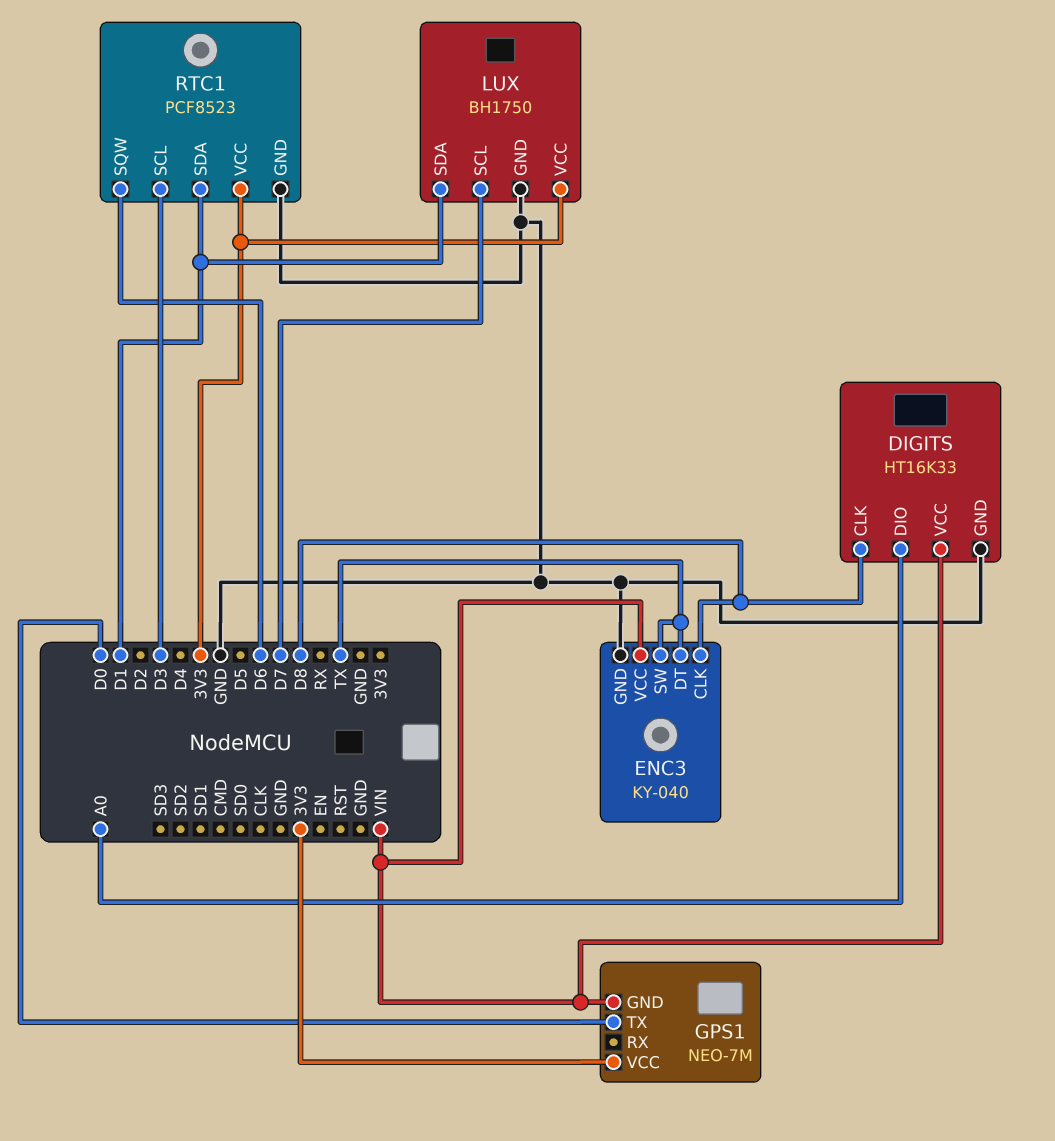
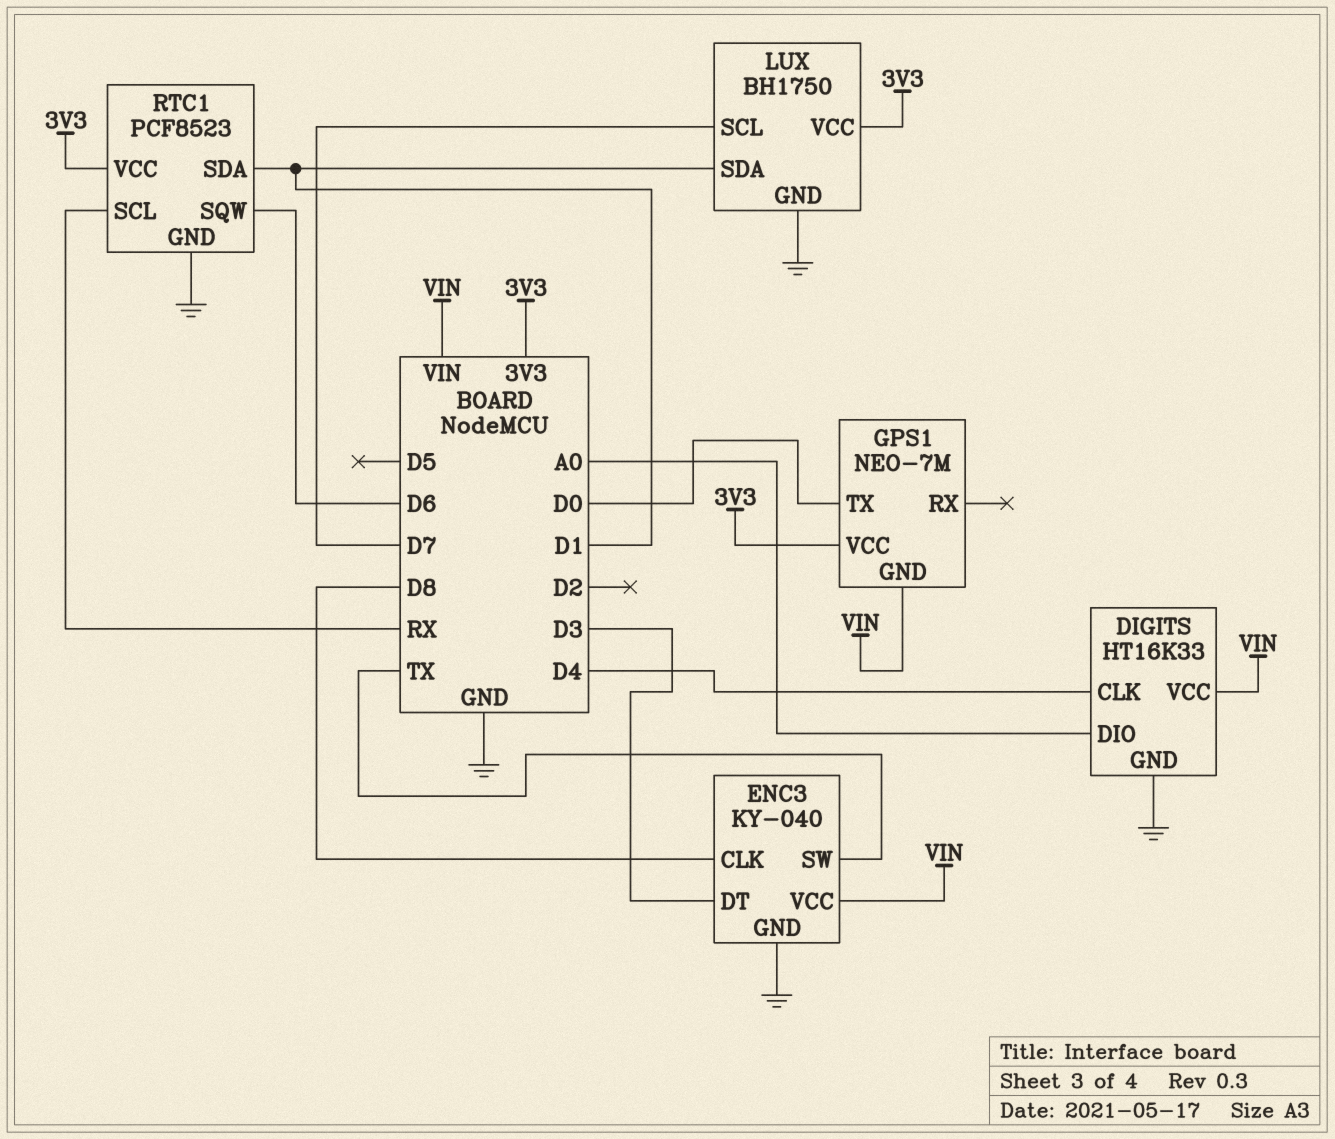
DIGITS pin CLK: D8 -> D4
ENC3 pin DT: TX -> D3
RTC1 pin SCL: D3 -> RX

